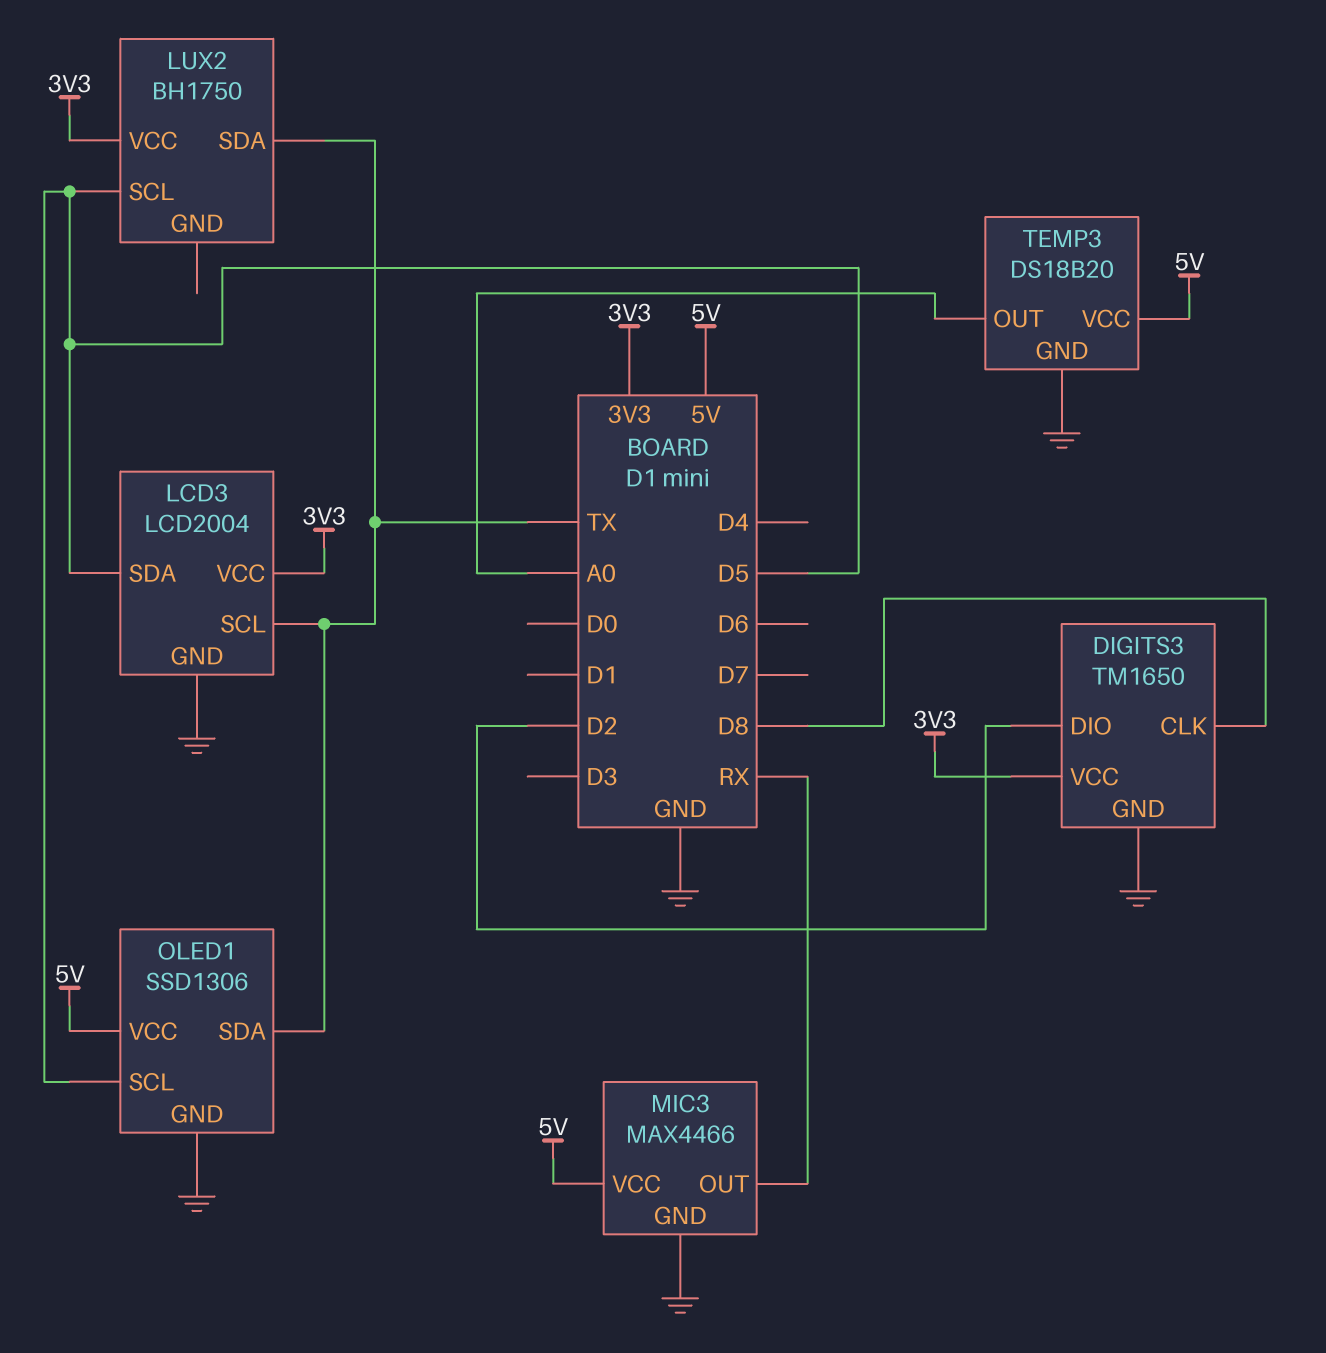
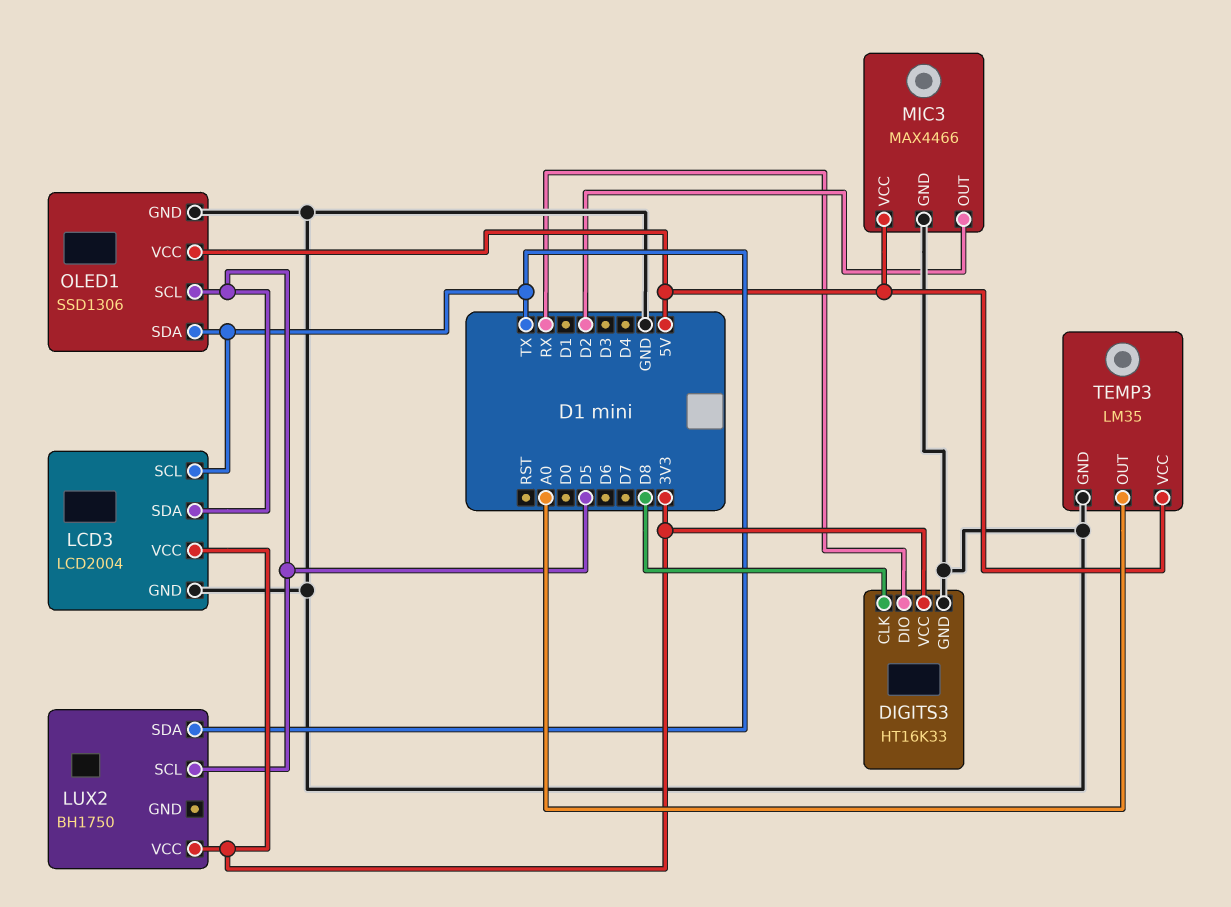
DIGITS3: TM1650 -> HT16K33
DIGITS3 pin DIO: D2 -> RX
MIC3 pin OUT: RX -> D2
TEMP3: DS18B20 -> LM35

